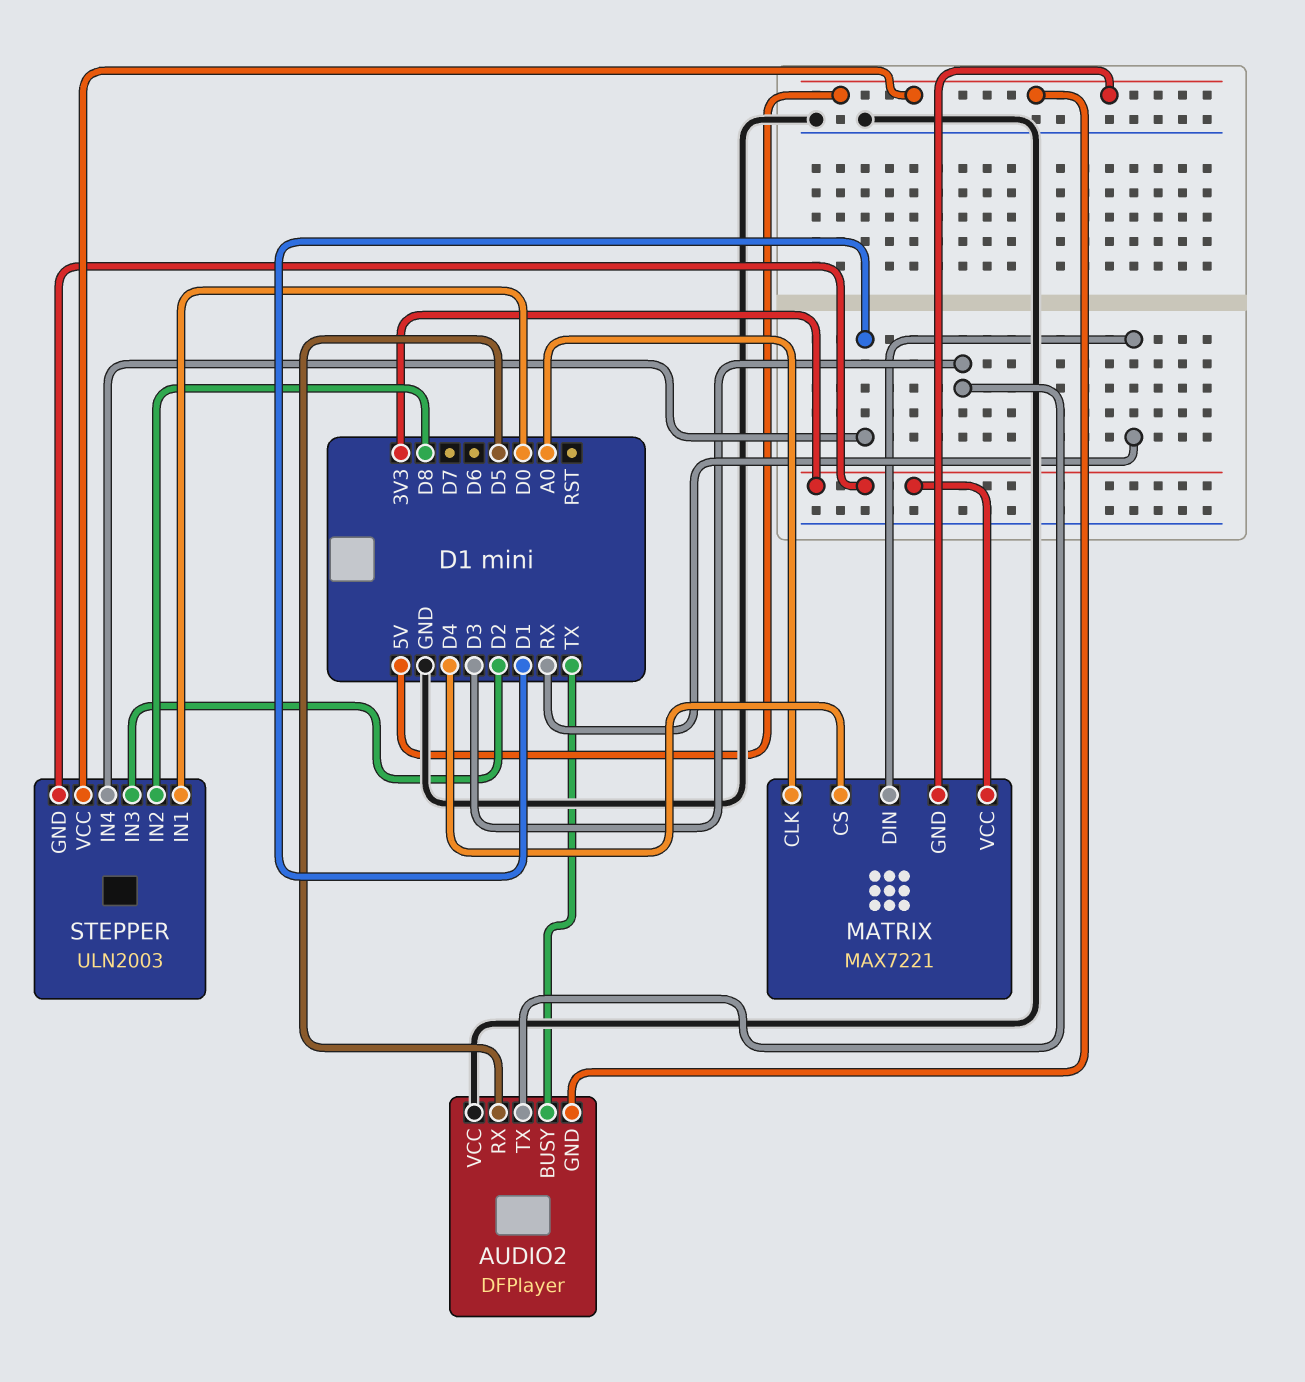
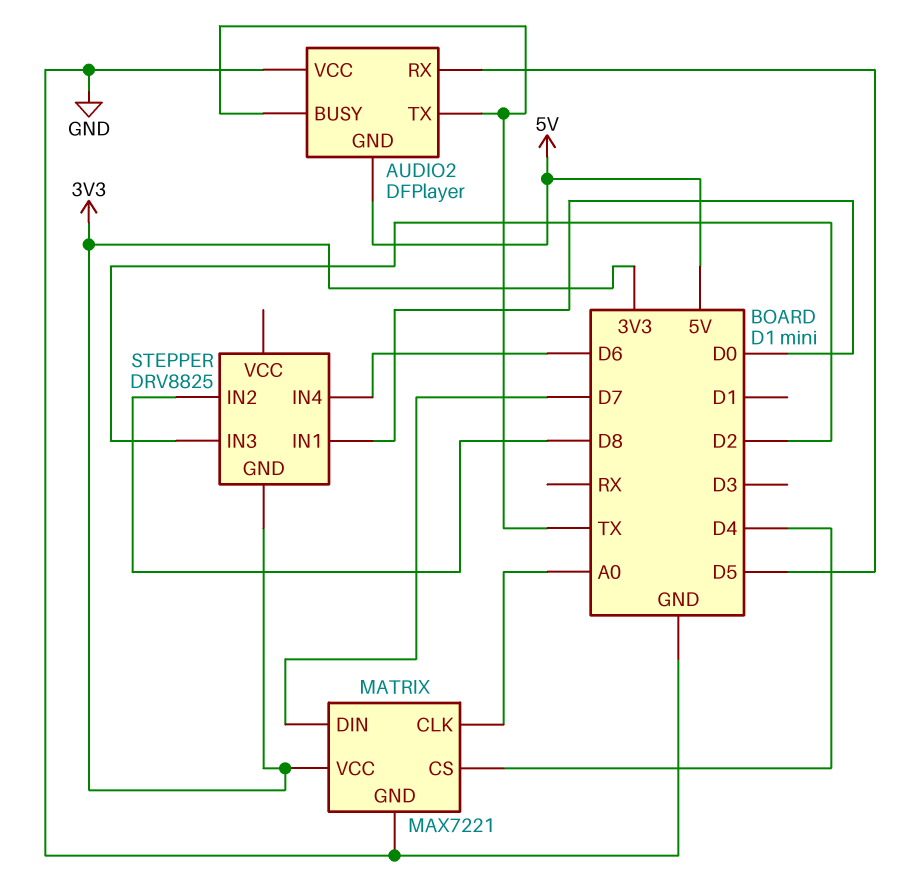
AUDIO2 pin TX: D3 -> TX
MATRIX pin DIN: RX -> D7
MATRIX pin GND: 5V -> GND
STEPPER: ULN2003 -> DRV8825
STEPPER pin IN4: D1 -> D6
STEPPER pin VCC: 5V -> none

